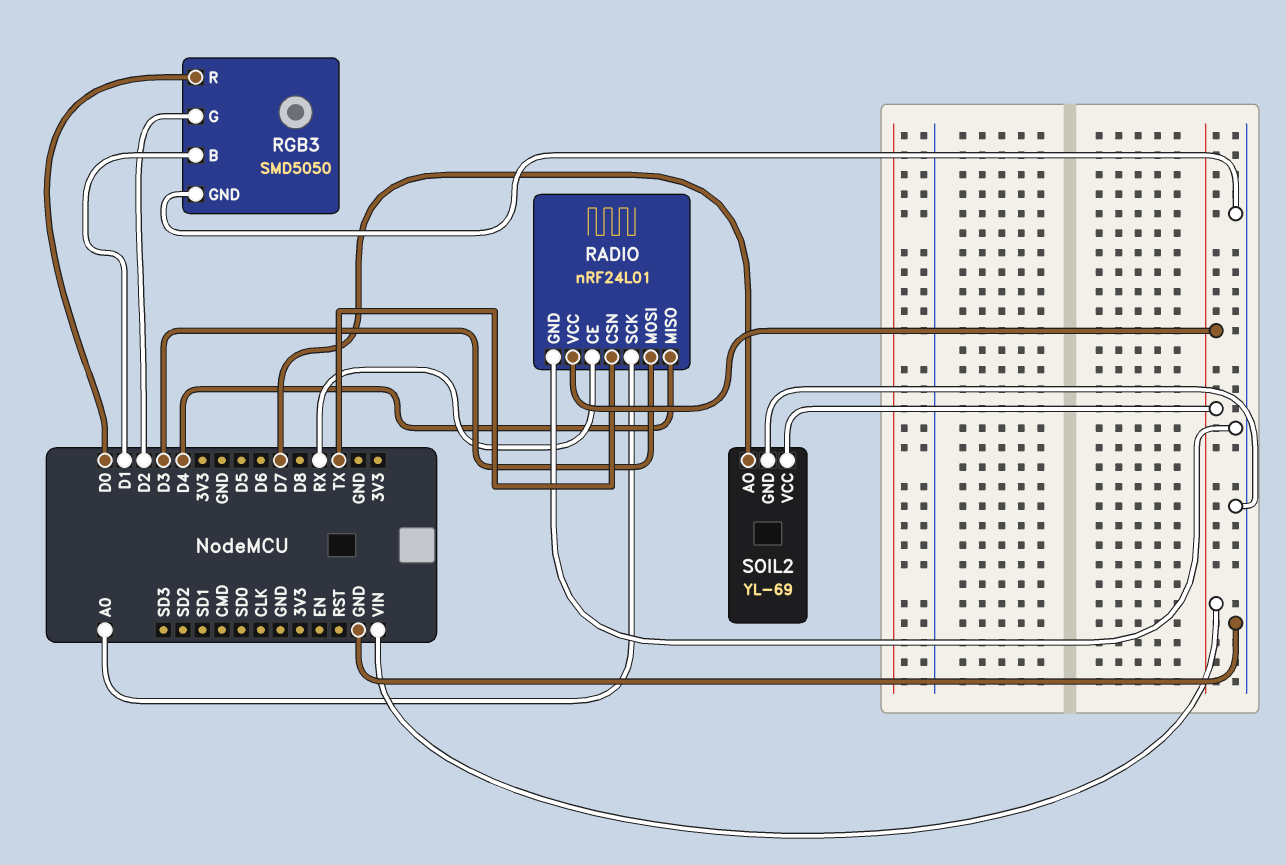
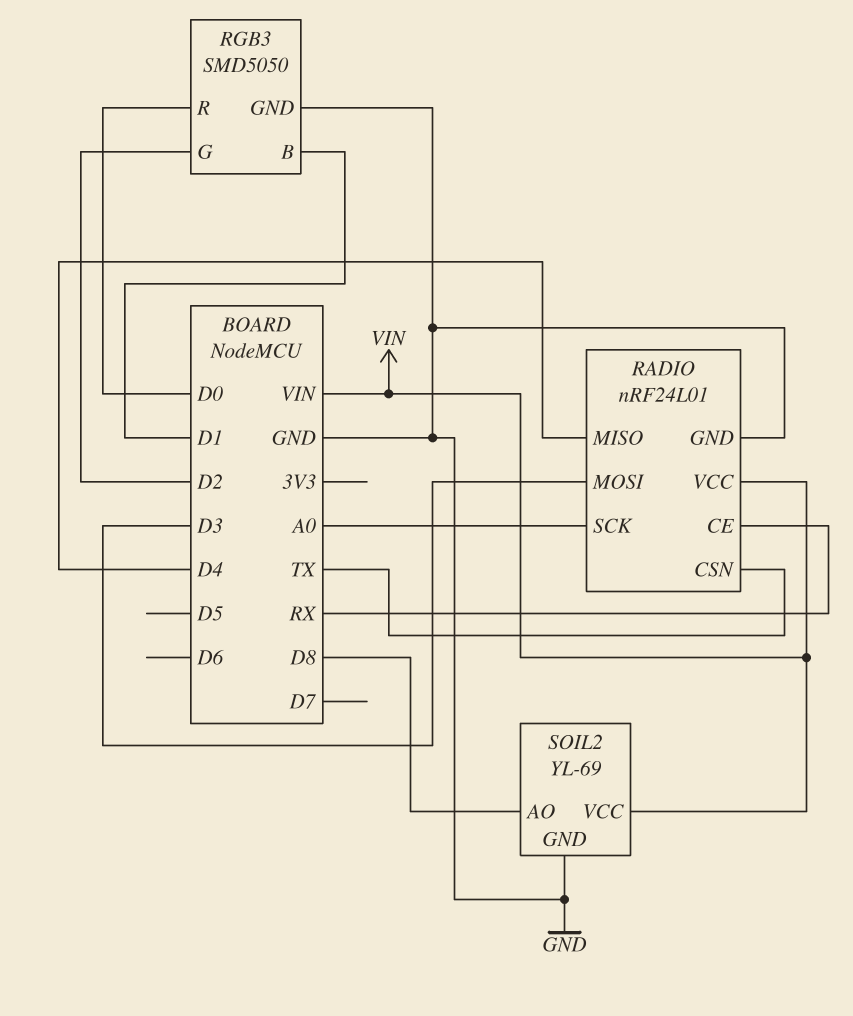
SOIL2 pin AO: D7 -> D8

